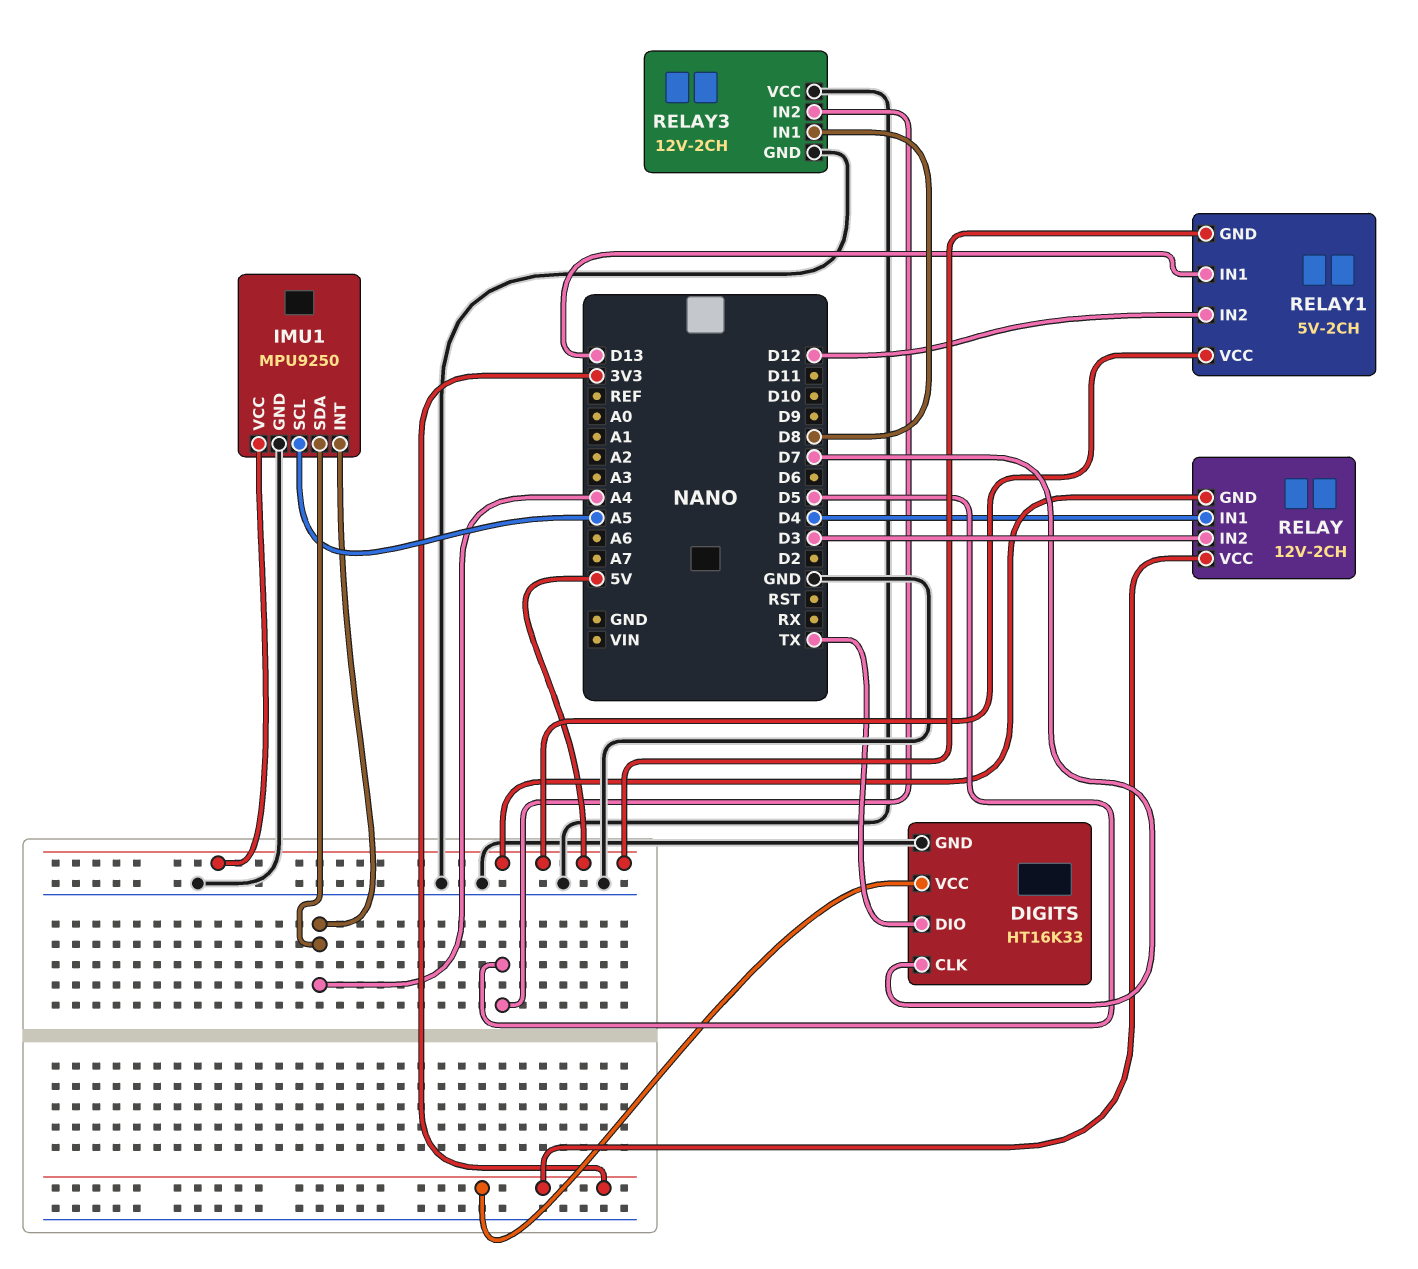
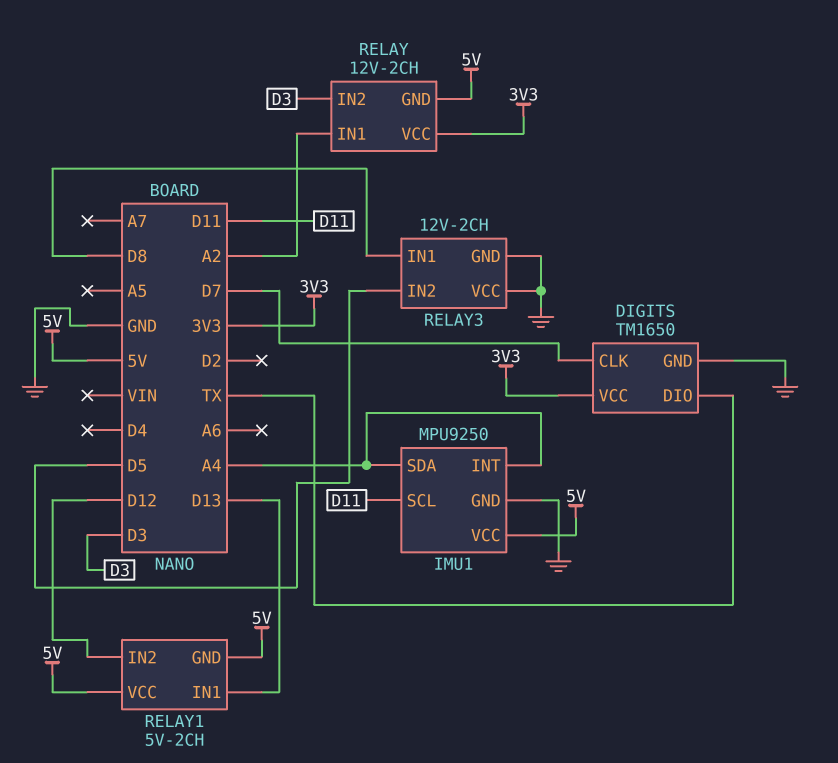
DIGITS: HT16K33 -> TM1650
IMU1 pin SCL: A5 -> D11
RELAY pin IN1: D4 -> A2

